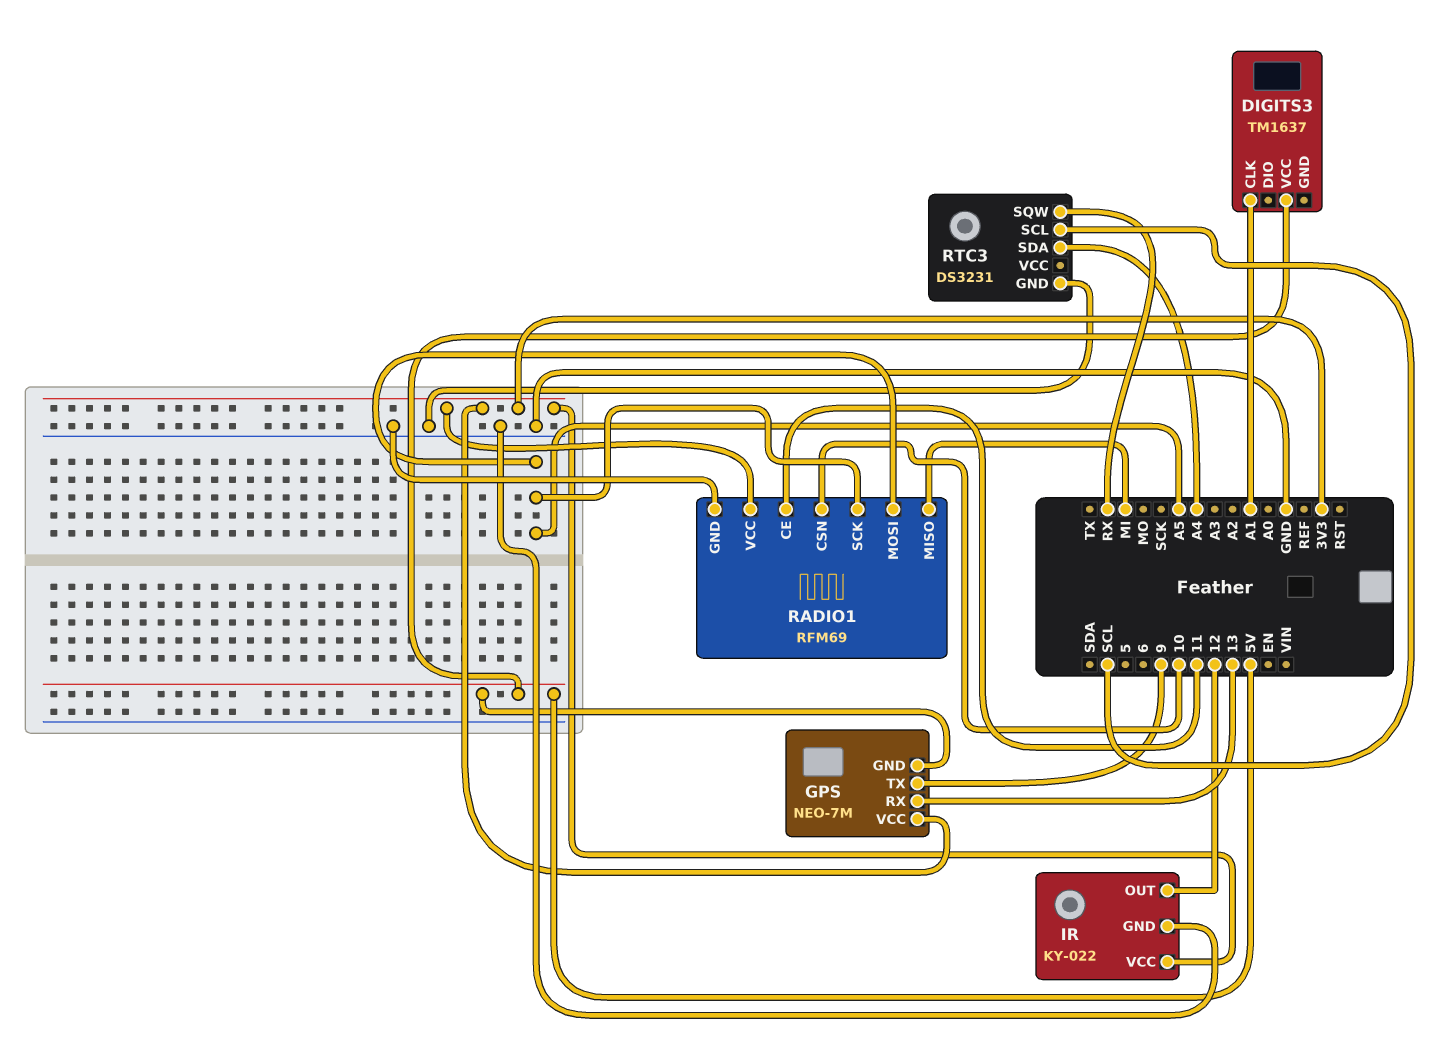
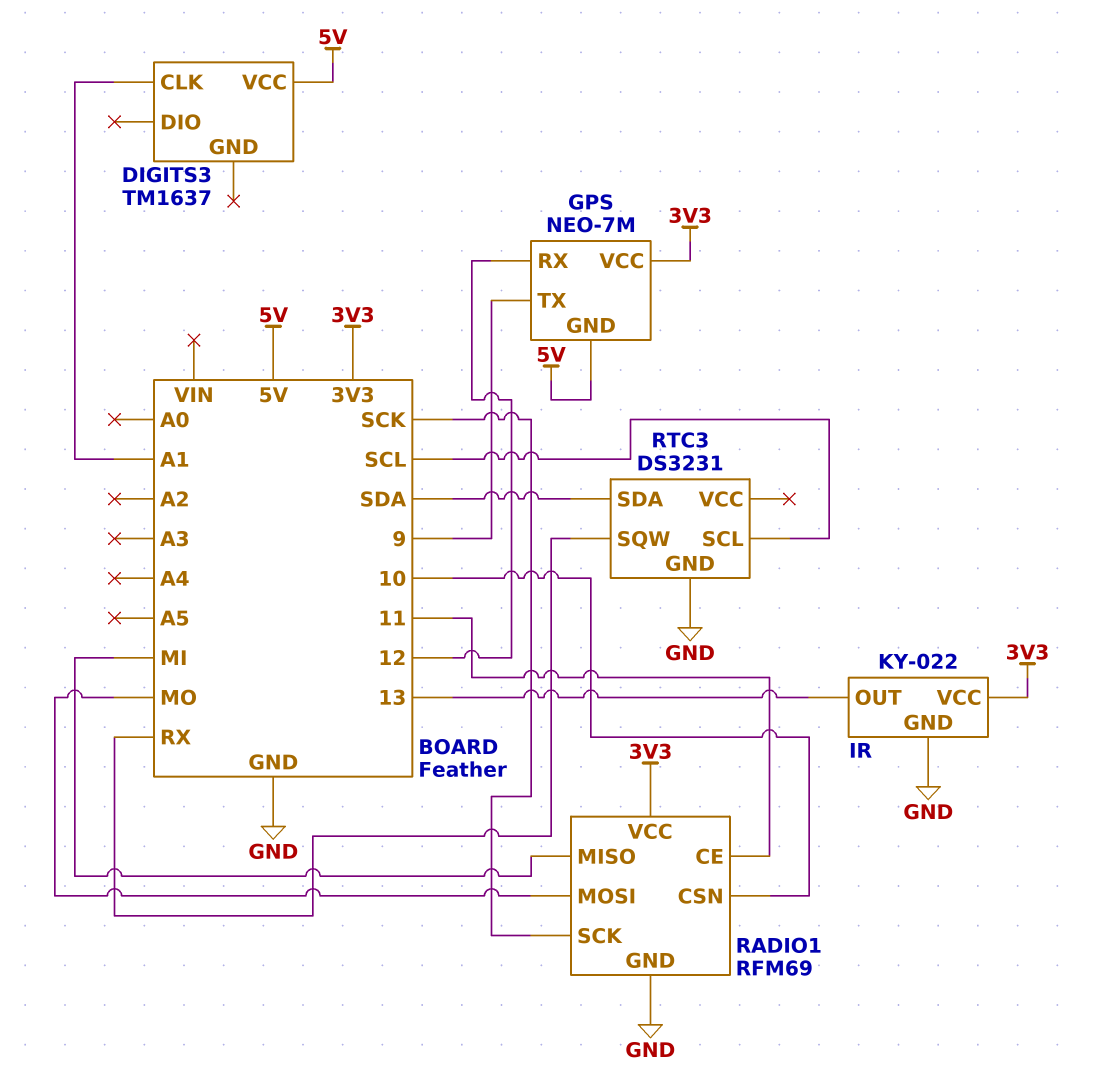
GPS pin RX: 13 -> 12
IR pin OUT: 12 -> 13
RADIO1 pin MOSI: A5 -> MO
RADIO1 pin SCK: A5 -> SCK
RTC3 pin SDA: A4 -> SDA

